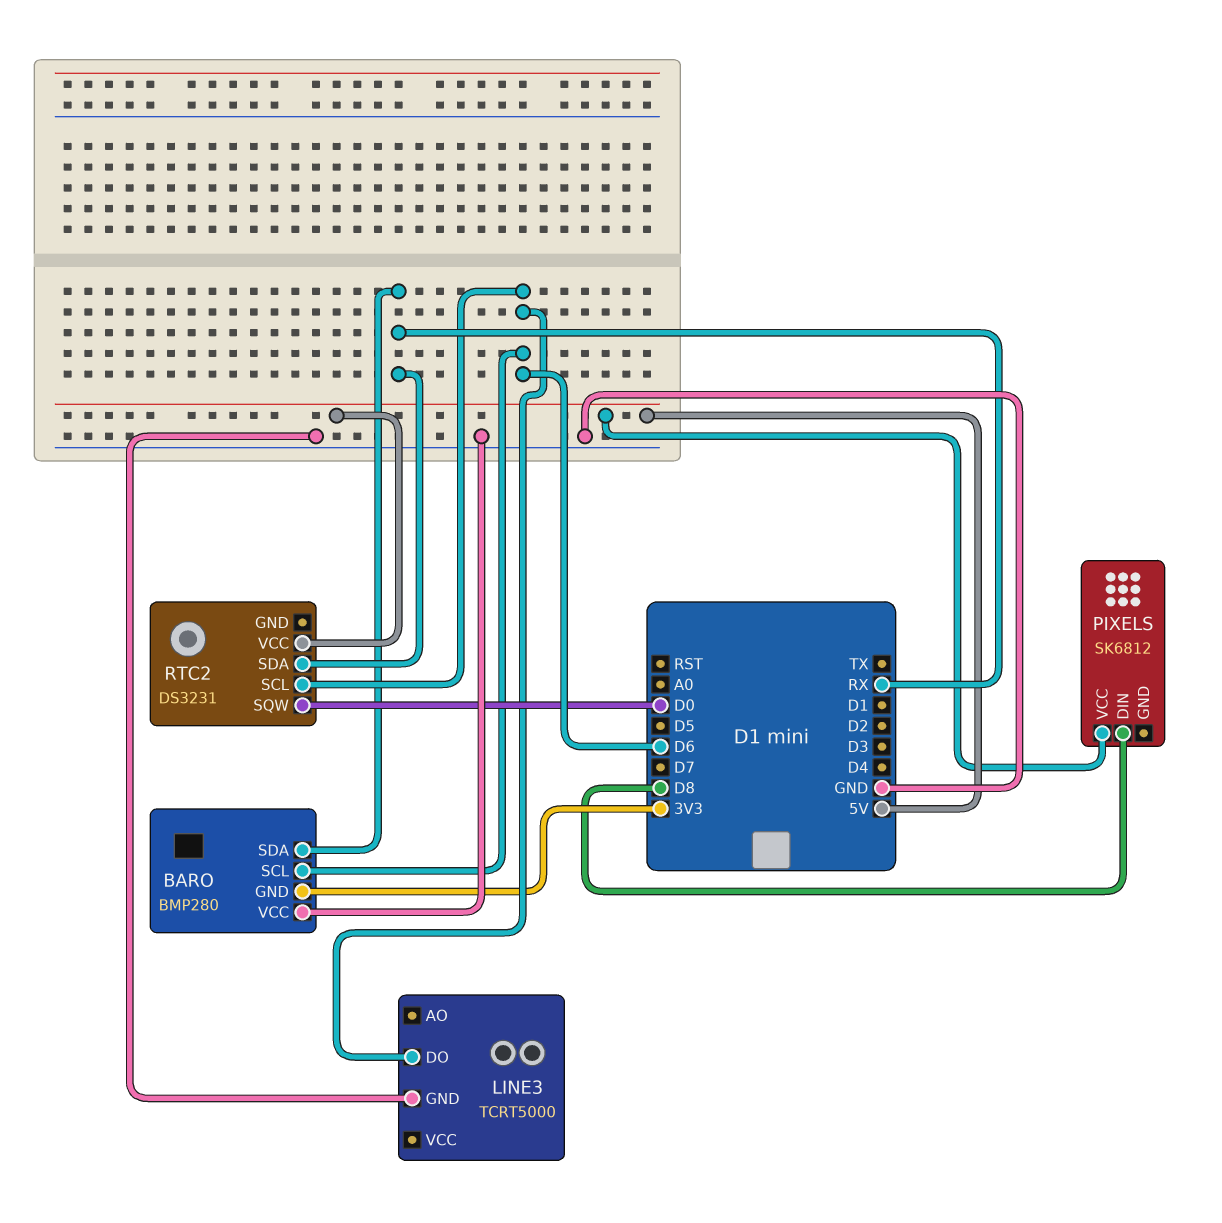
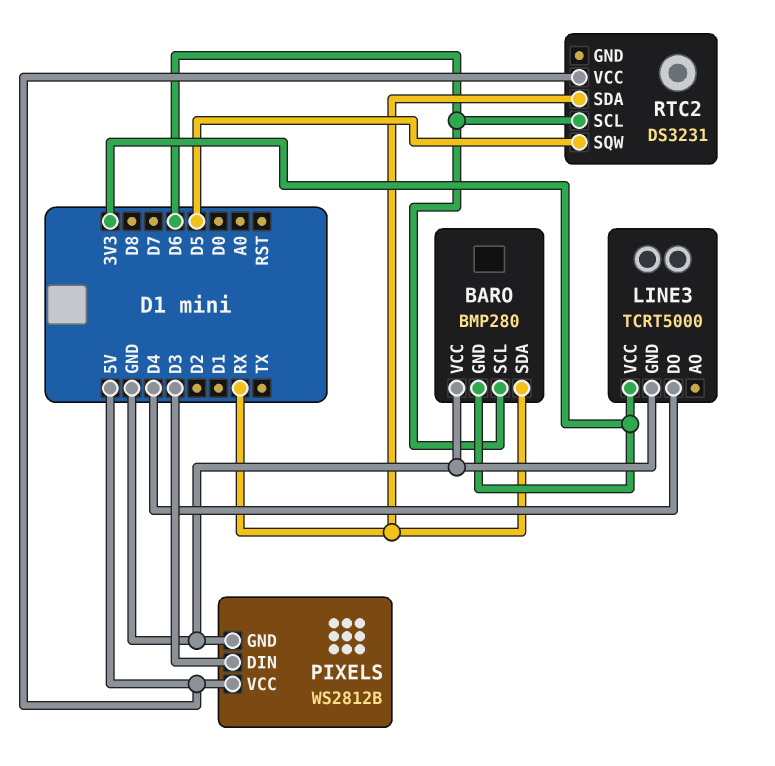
LINE3 pin DO: D6 -> D4
LINE3 pin VCC: none -> 3V3
PIXELS: SK6812 -> WS2812B
PIXELS pin DIN: D8 -> D3
PIXELS pin GND: none -> GND
RTC2 pin SQW: D0 -> D5

